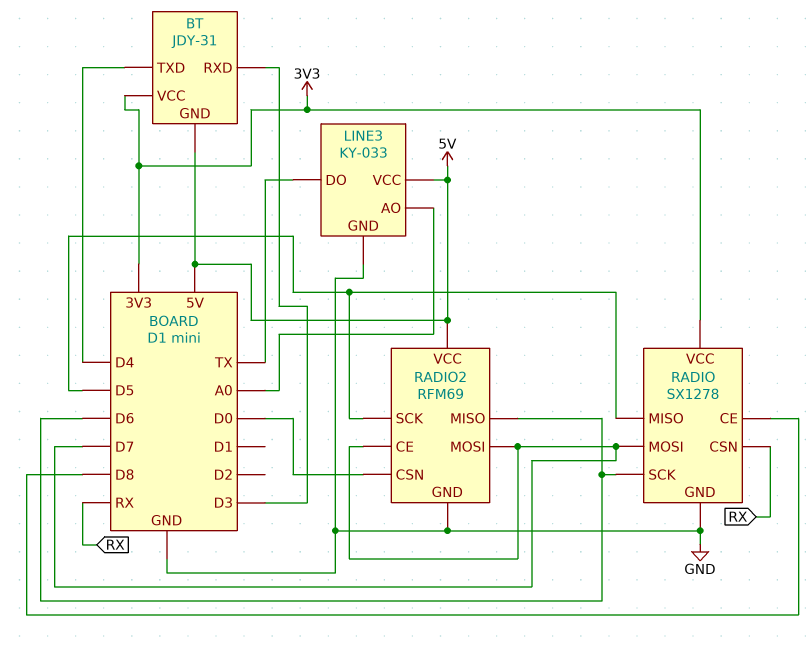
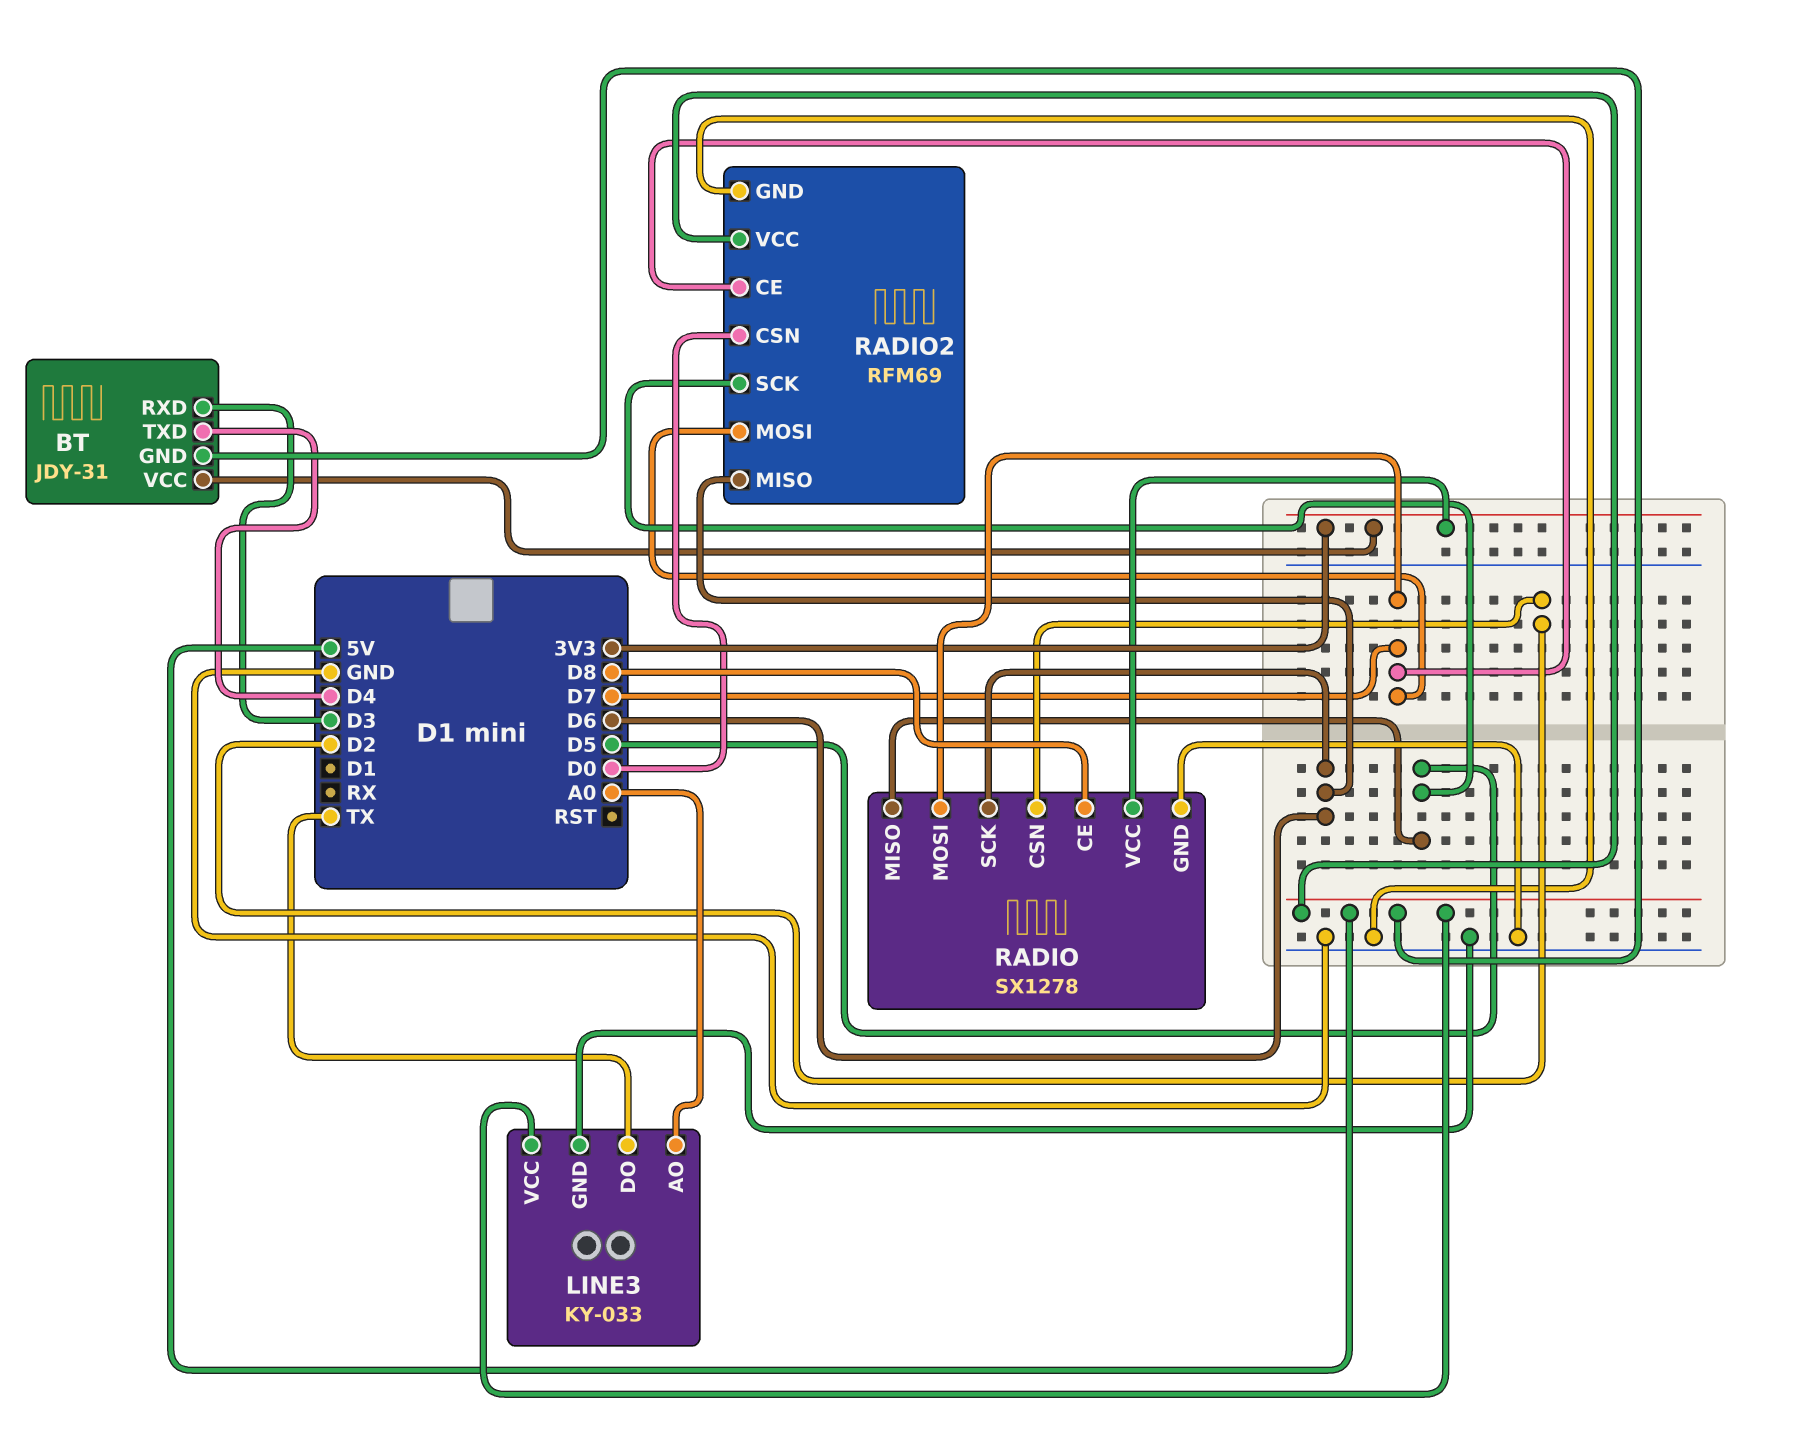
RADIO pin CSN: RX -> D2

